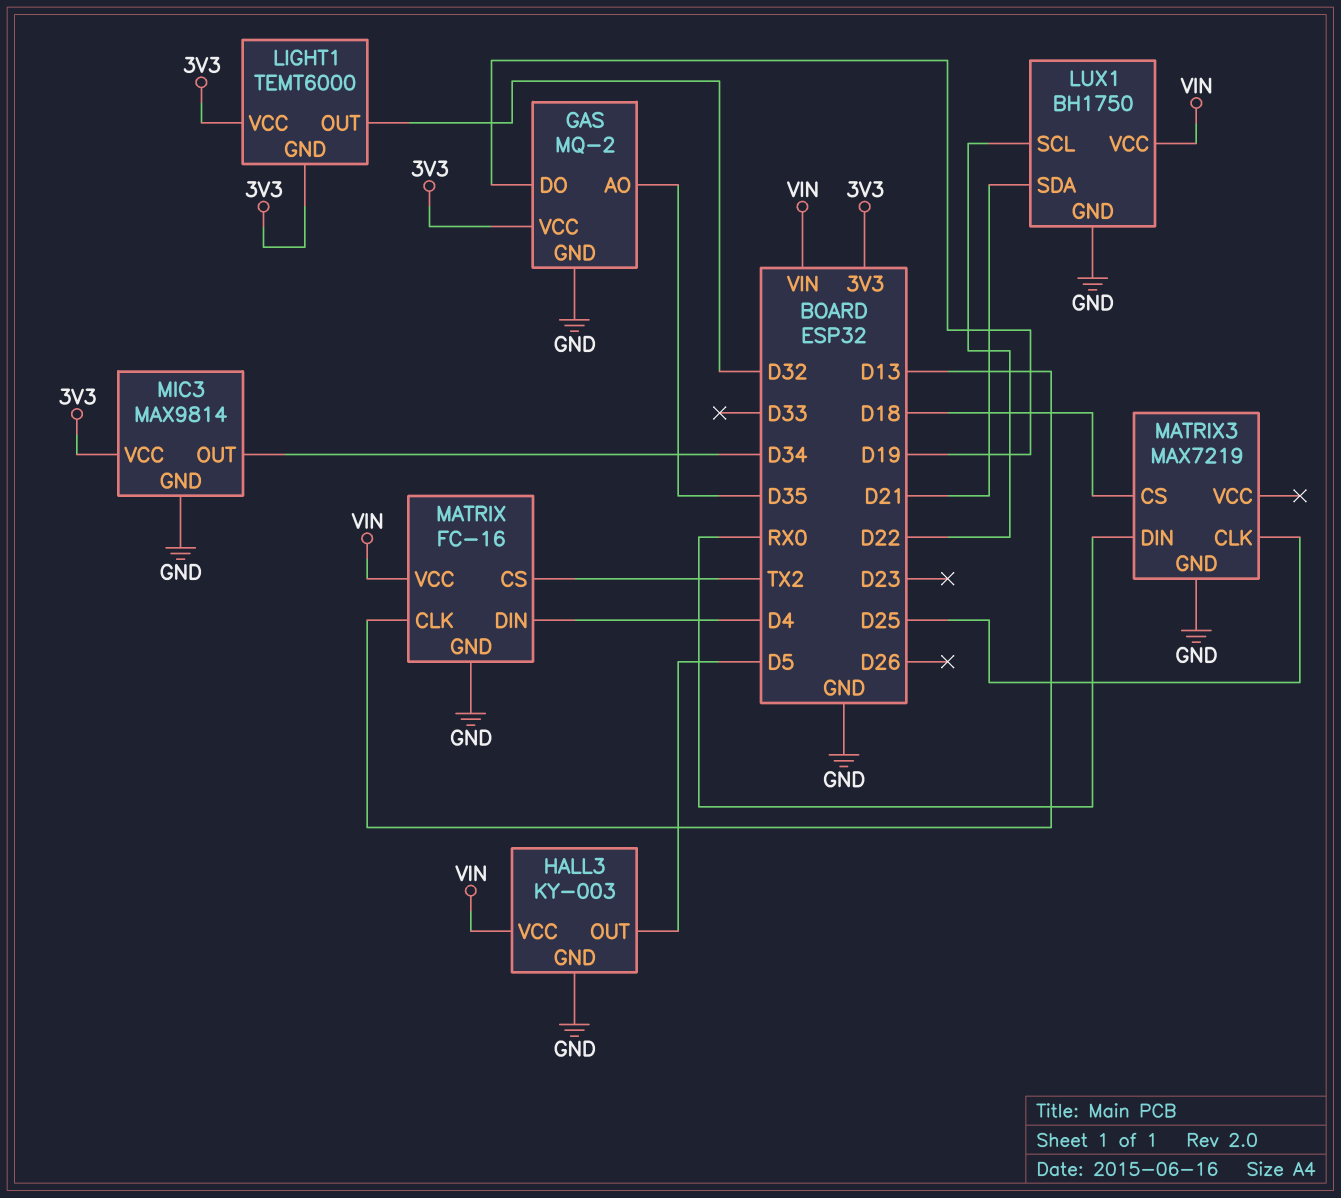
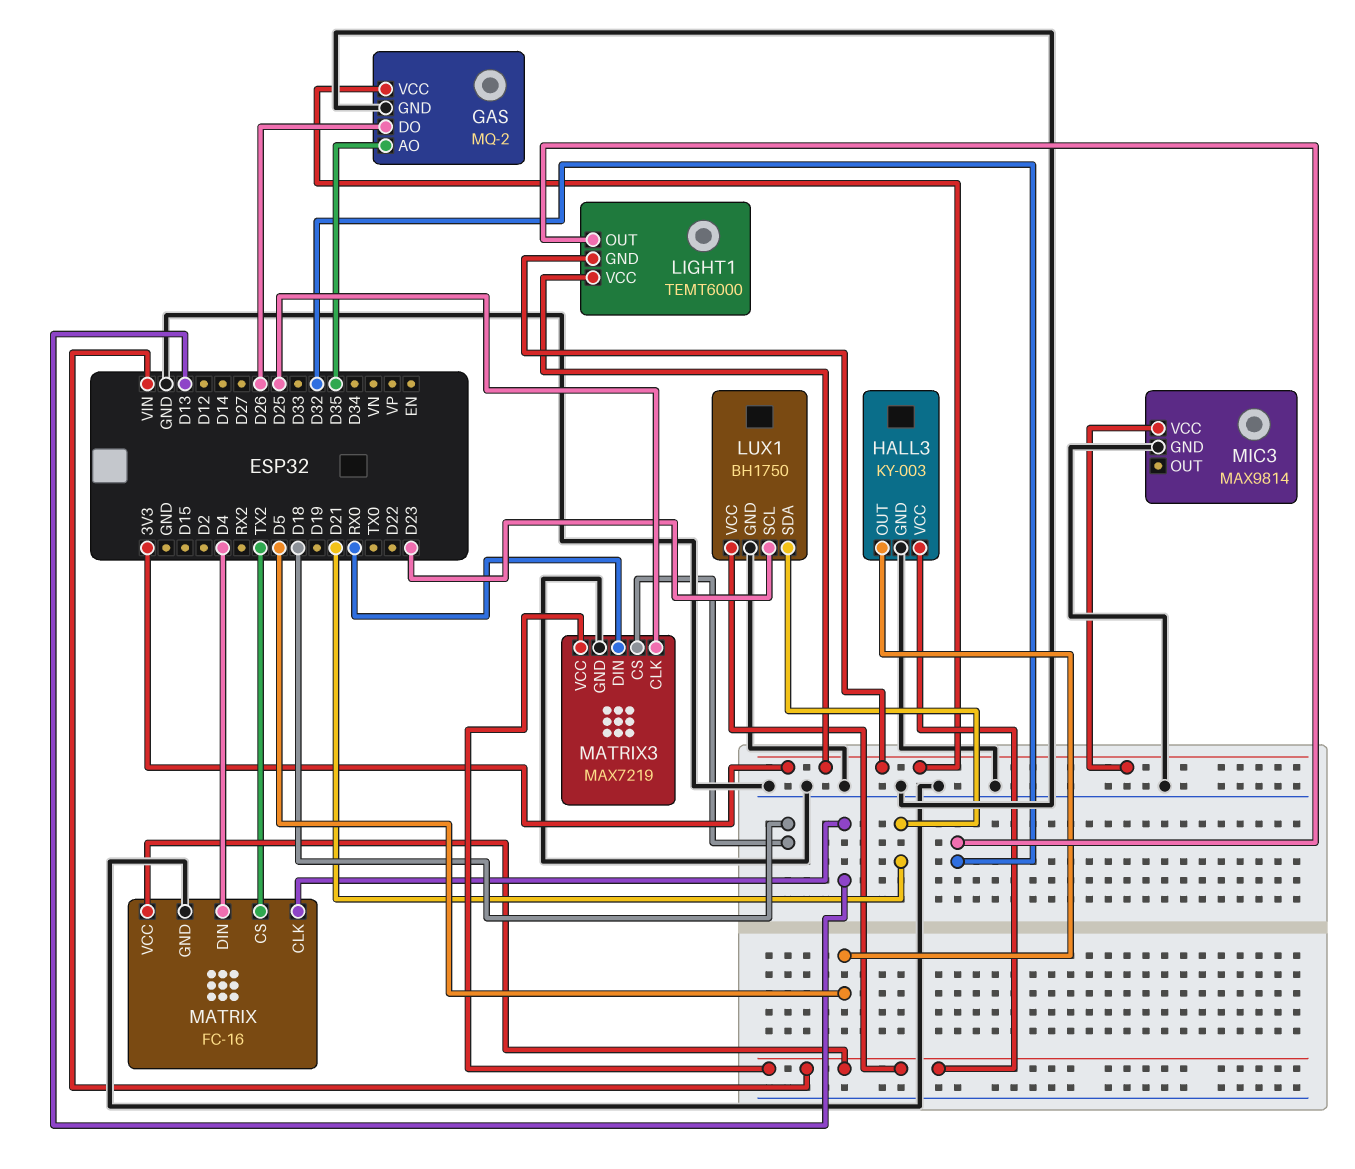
GAS pin DO: D19 -> D26
LUX1 pin SCL: D22 -> D23
MATRIX3 pin VCC: none -> VIN
MIC3 pin OUT: D34 -> none

